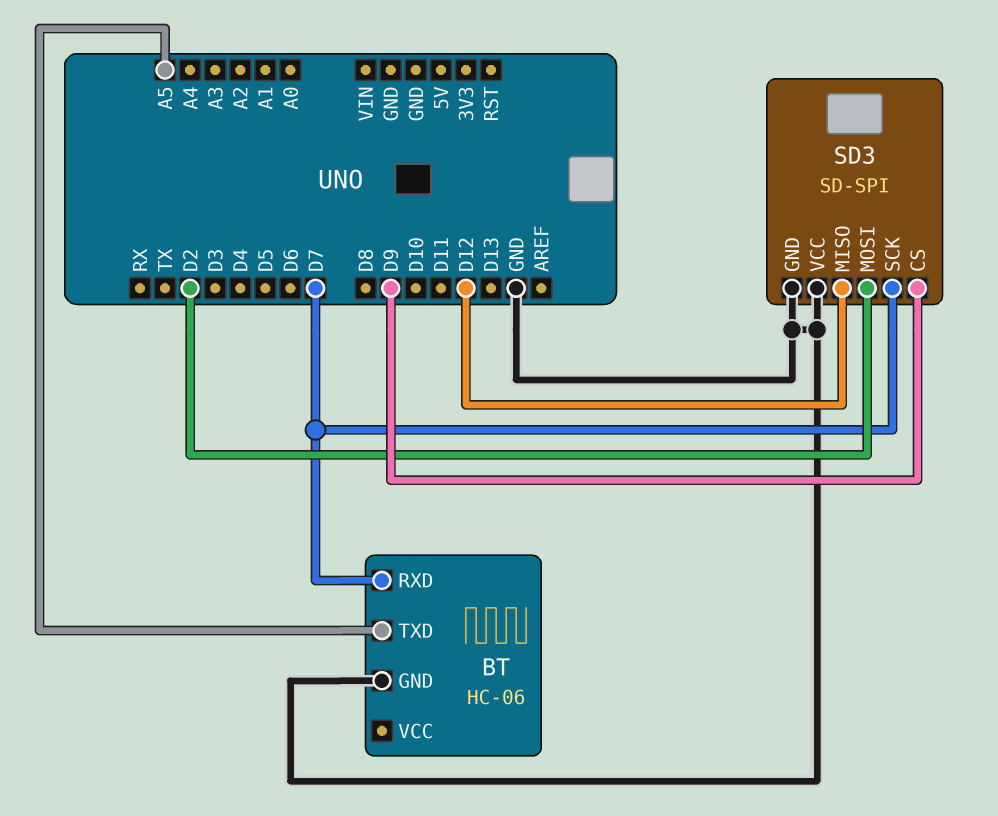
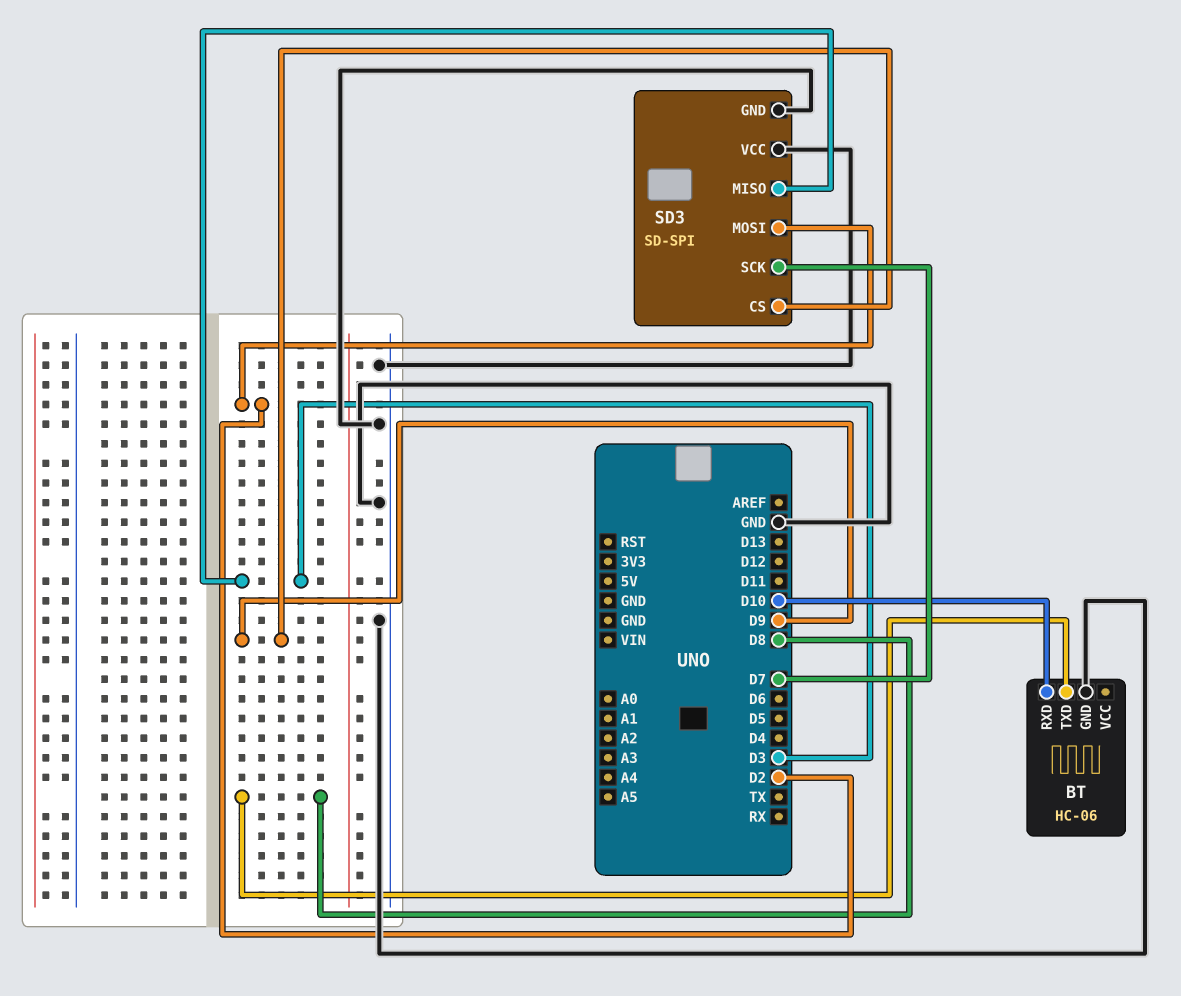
BT pin RXD: D7 -> D10
BT pin TXD: A5 -> D8
SD3 pin MISO: D12 -> D3

